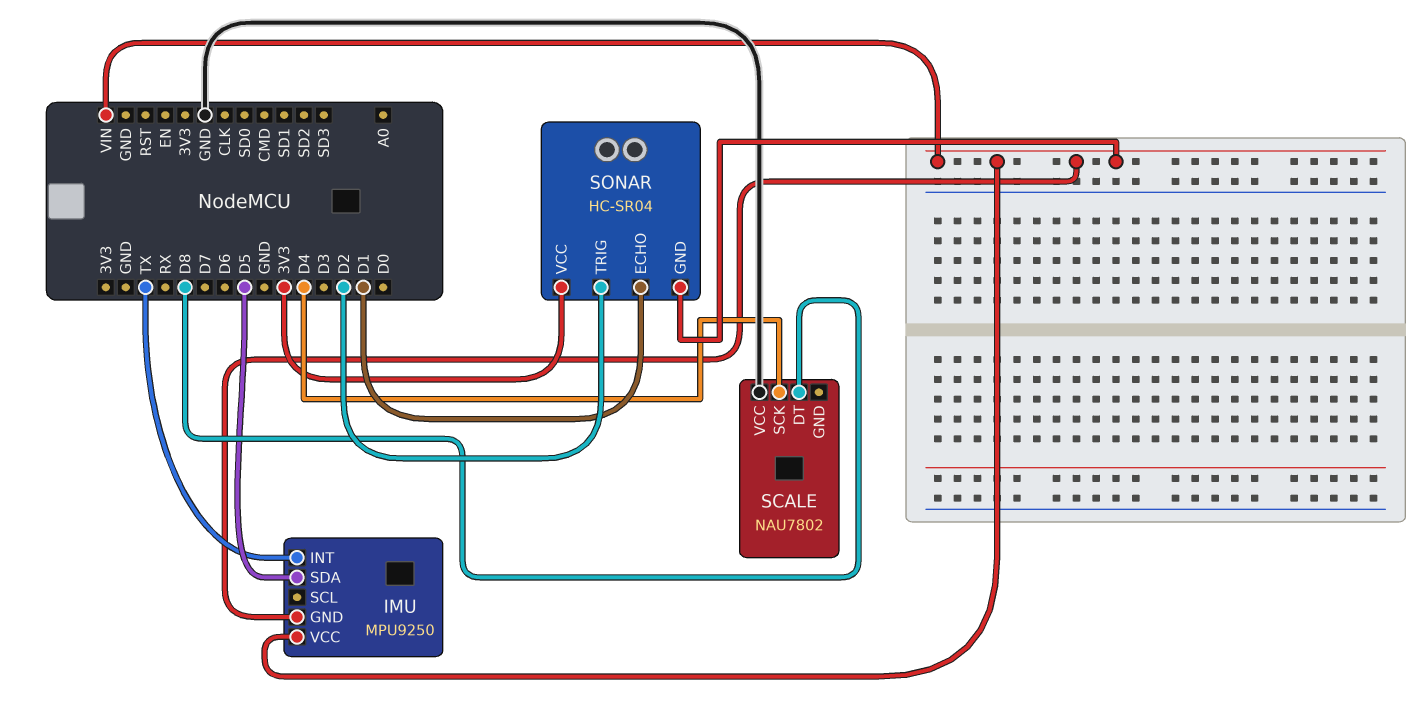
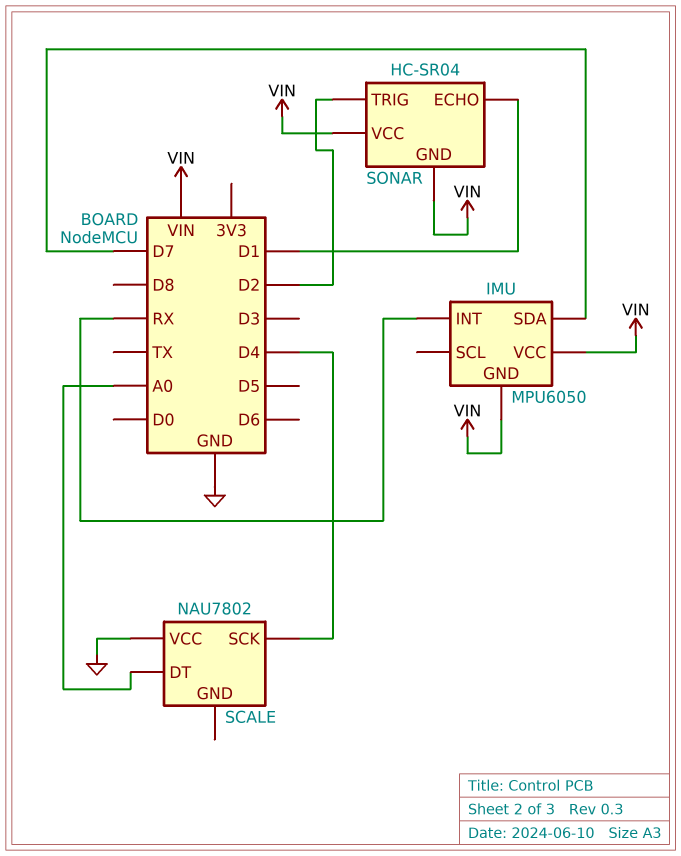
IMU: MPU9250 -> MPU6050
IMU pin INT: TX -> RX
IMU pin SDA: D5 -> D7
SCALE pin DT: D8 -> A0
SONAR pin VCC: 3V3 -> VIN

